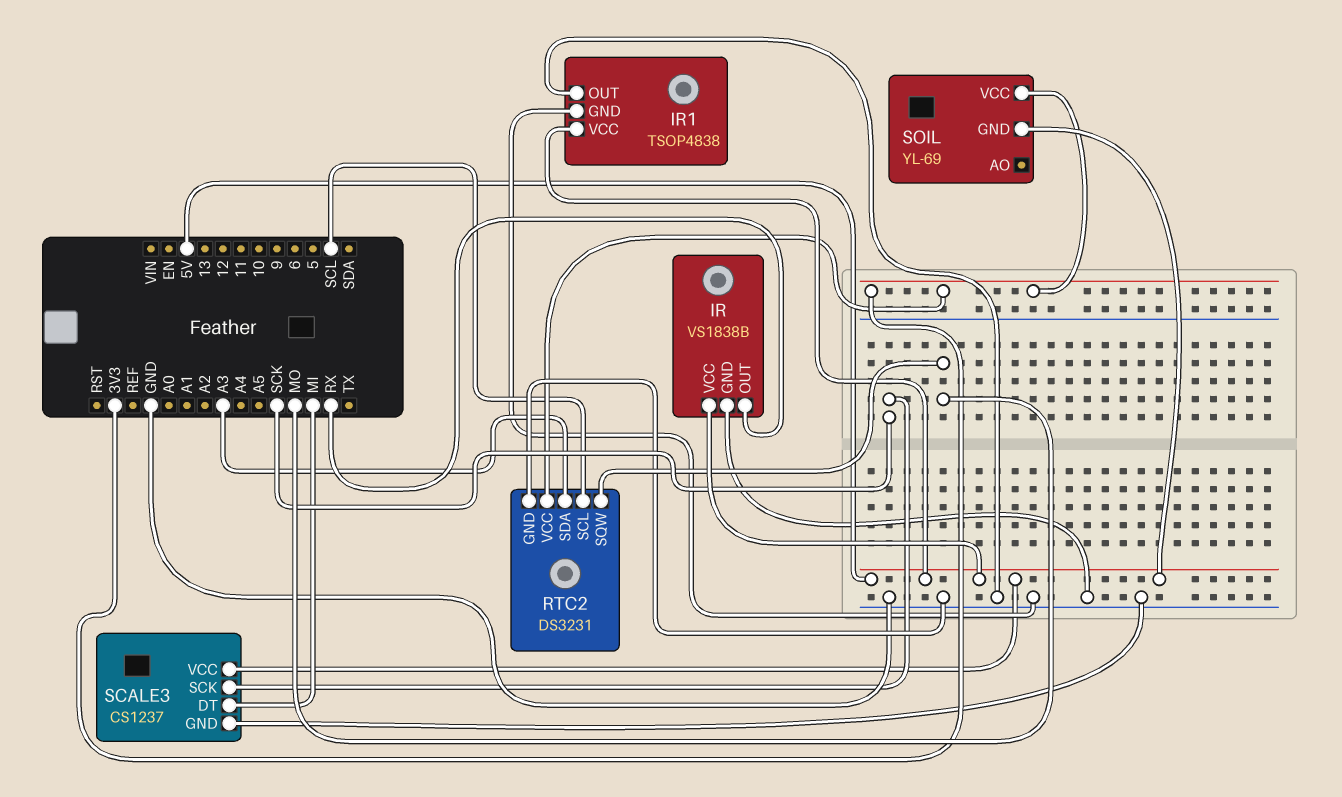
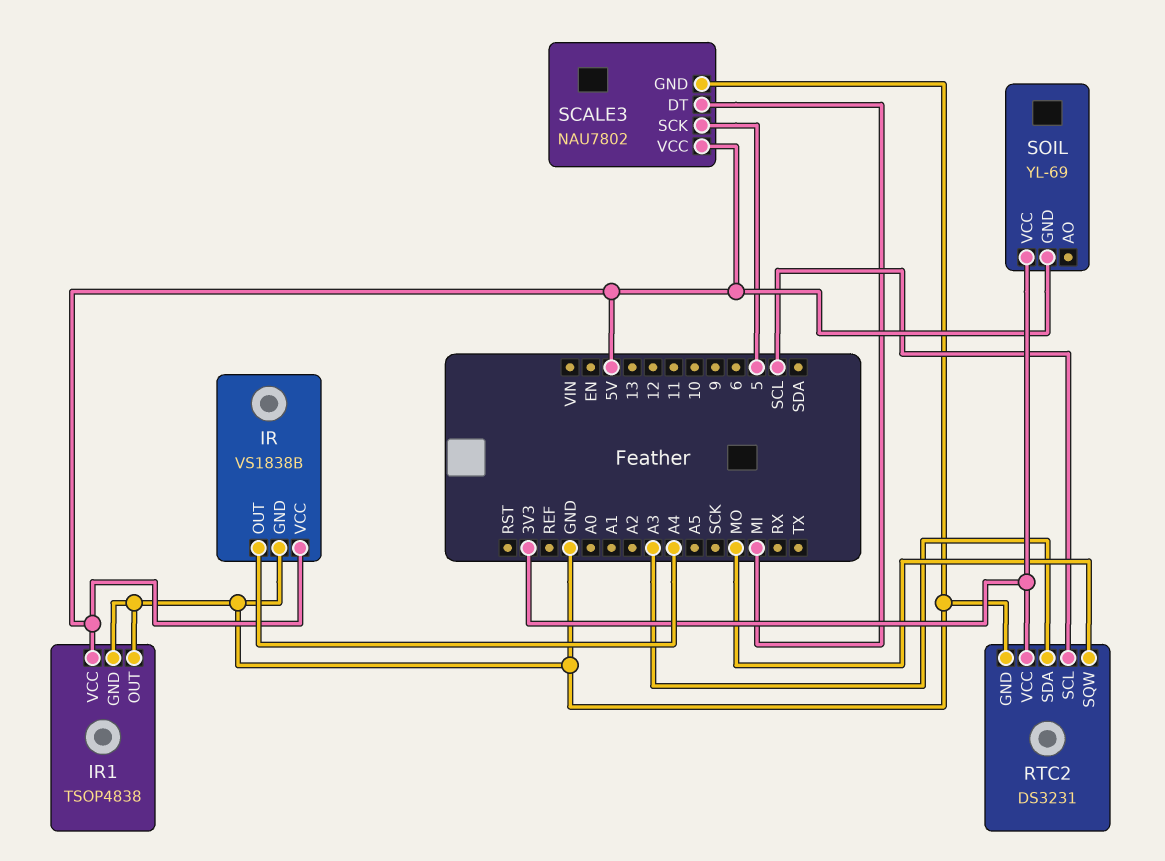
IR pin OUT: RX -> A4
SCALE3: CS1237 -> NAU7802
SCALE3 pin SCK: SCK -> 5

